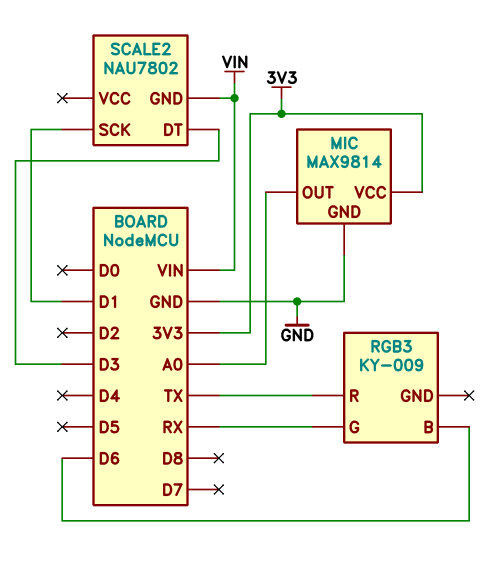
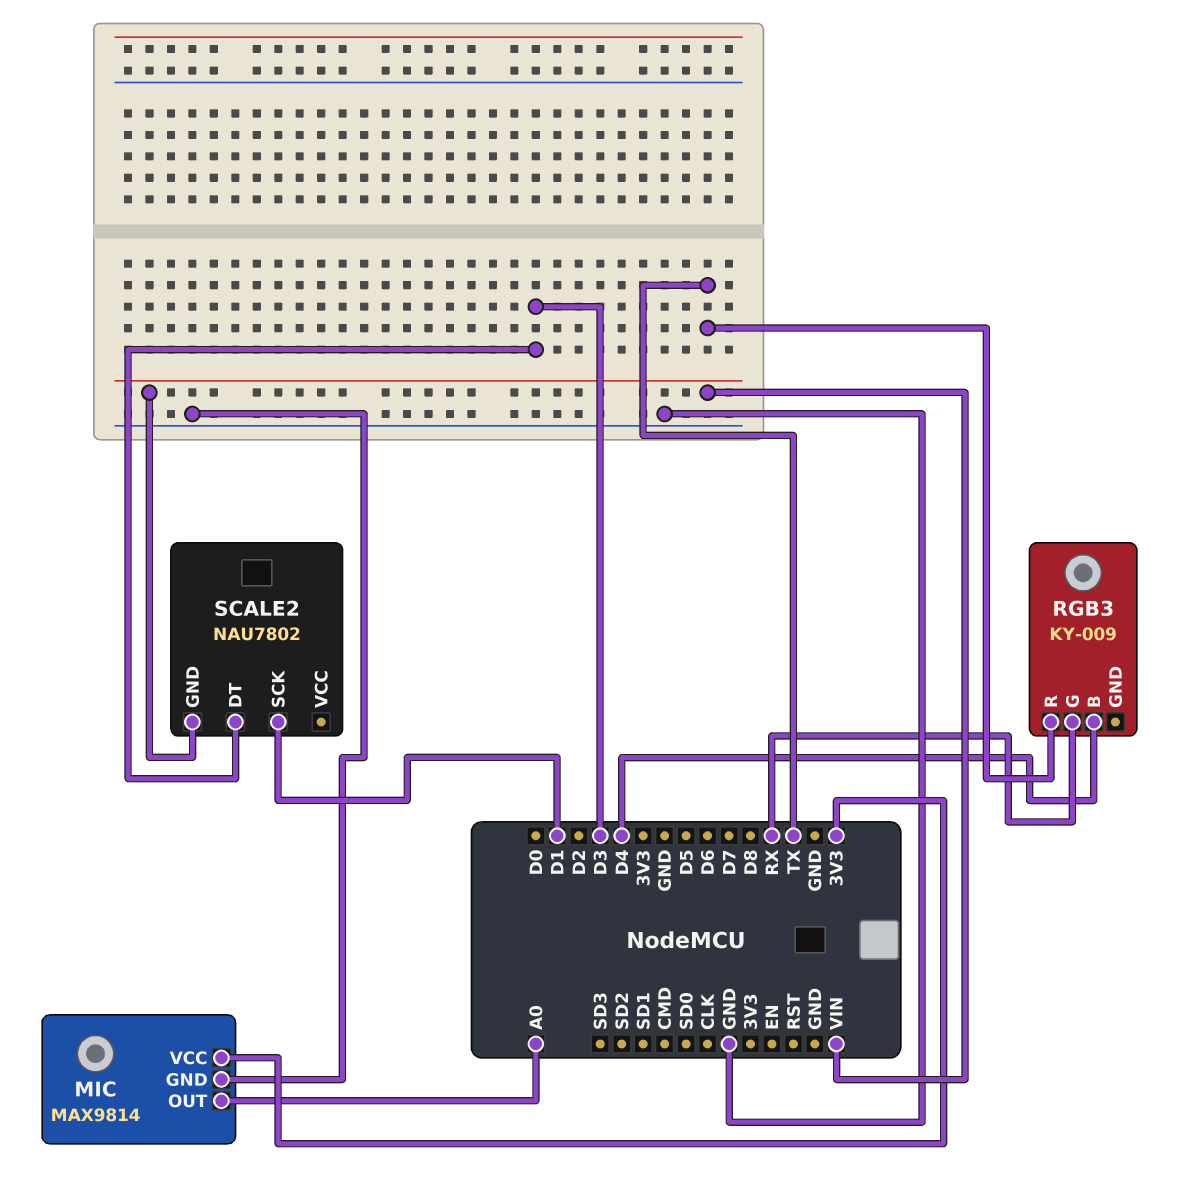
RGB3 pin B: D6 -> D4

